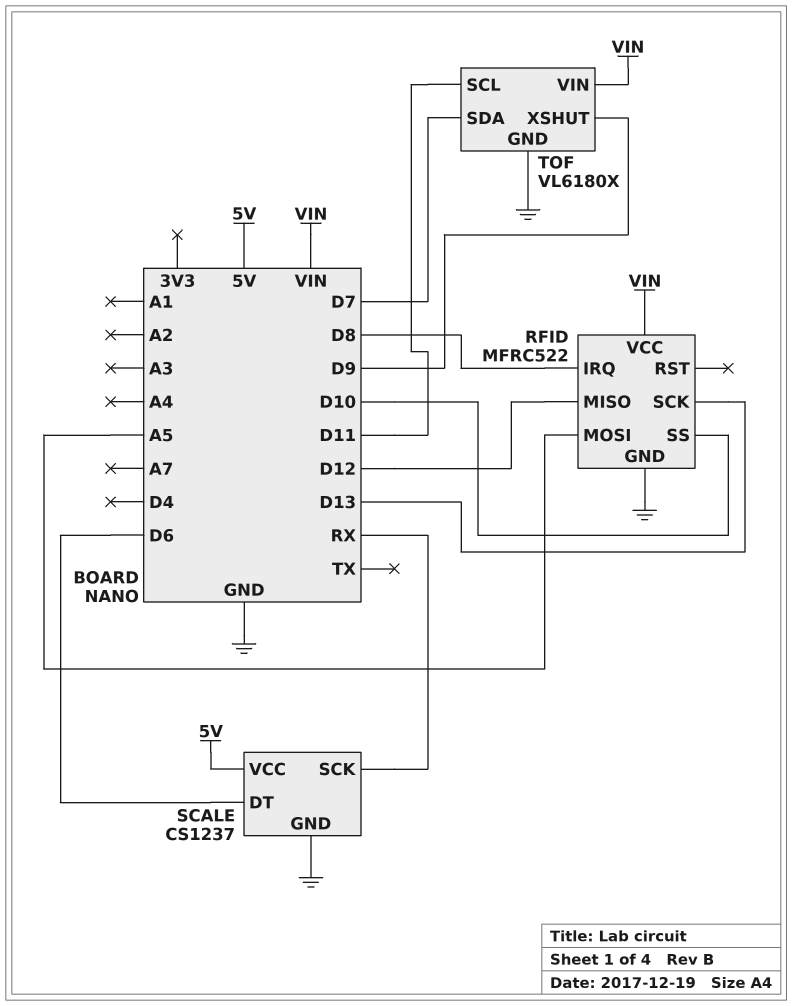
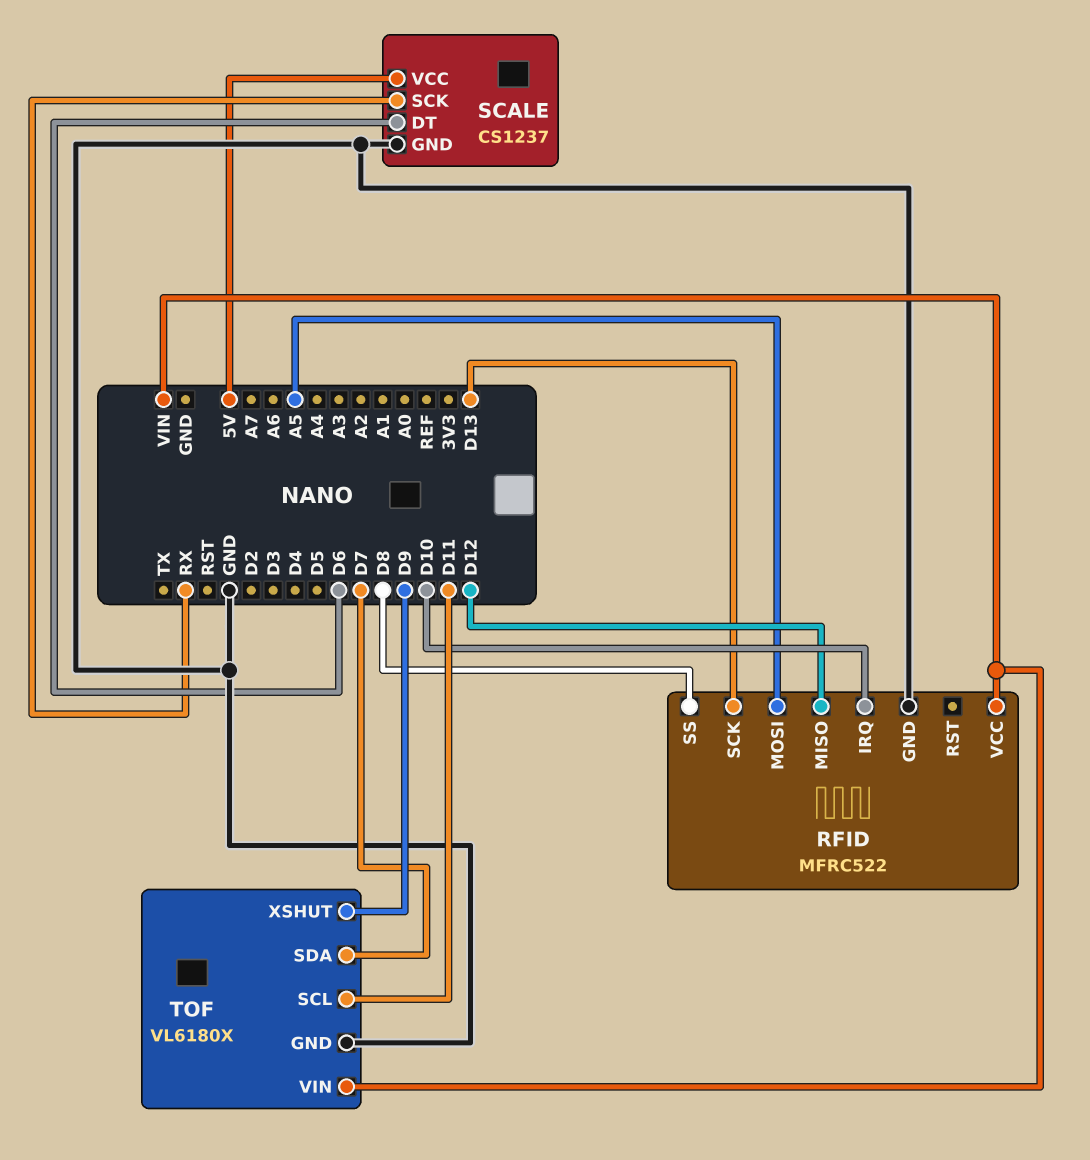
RFID pin IRQ: D8 -> D10
RFID pin SS: D10 -> D8

